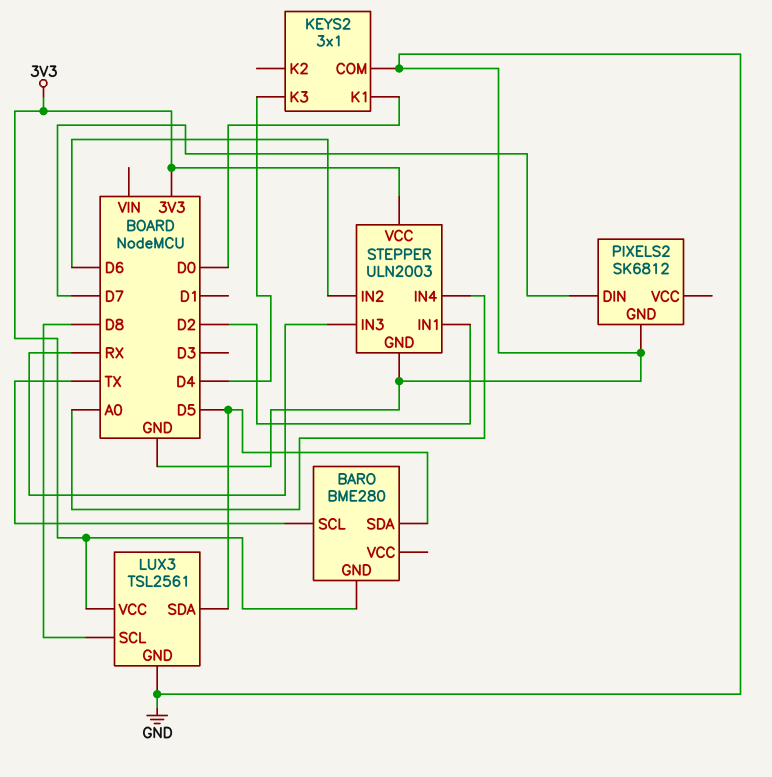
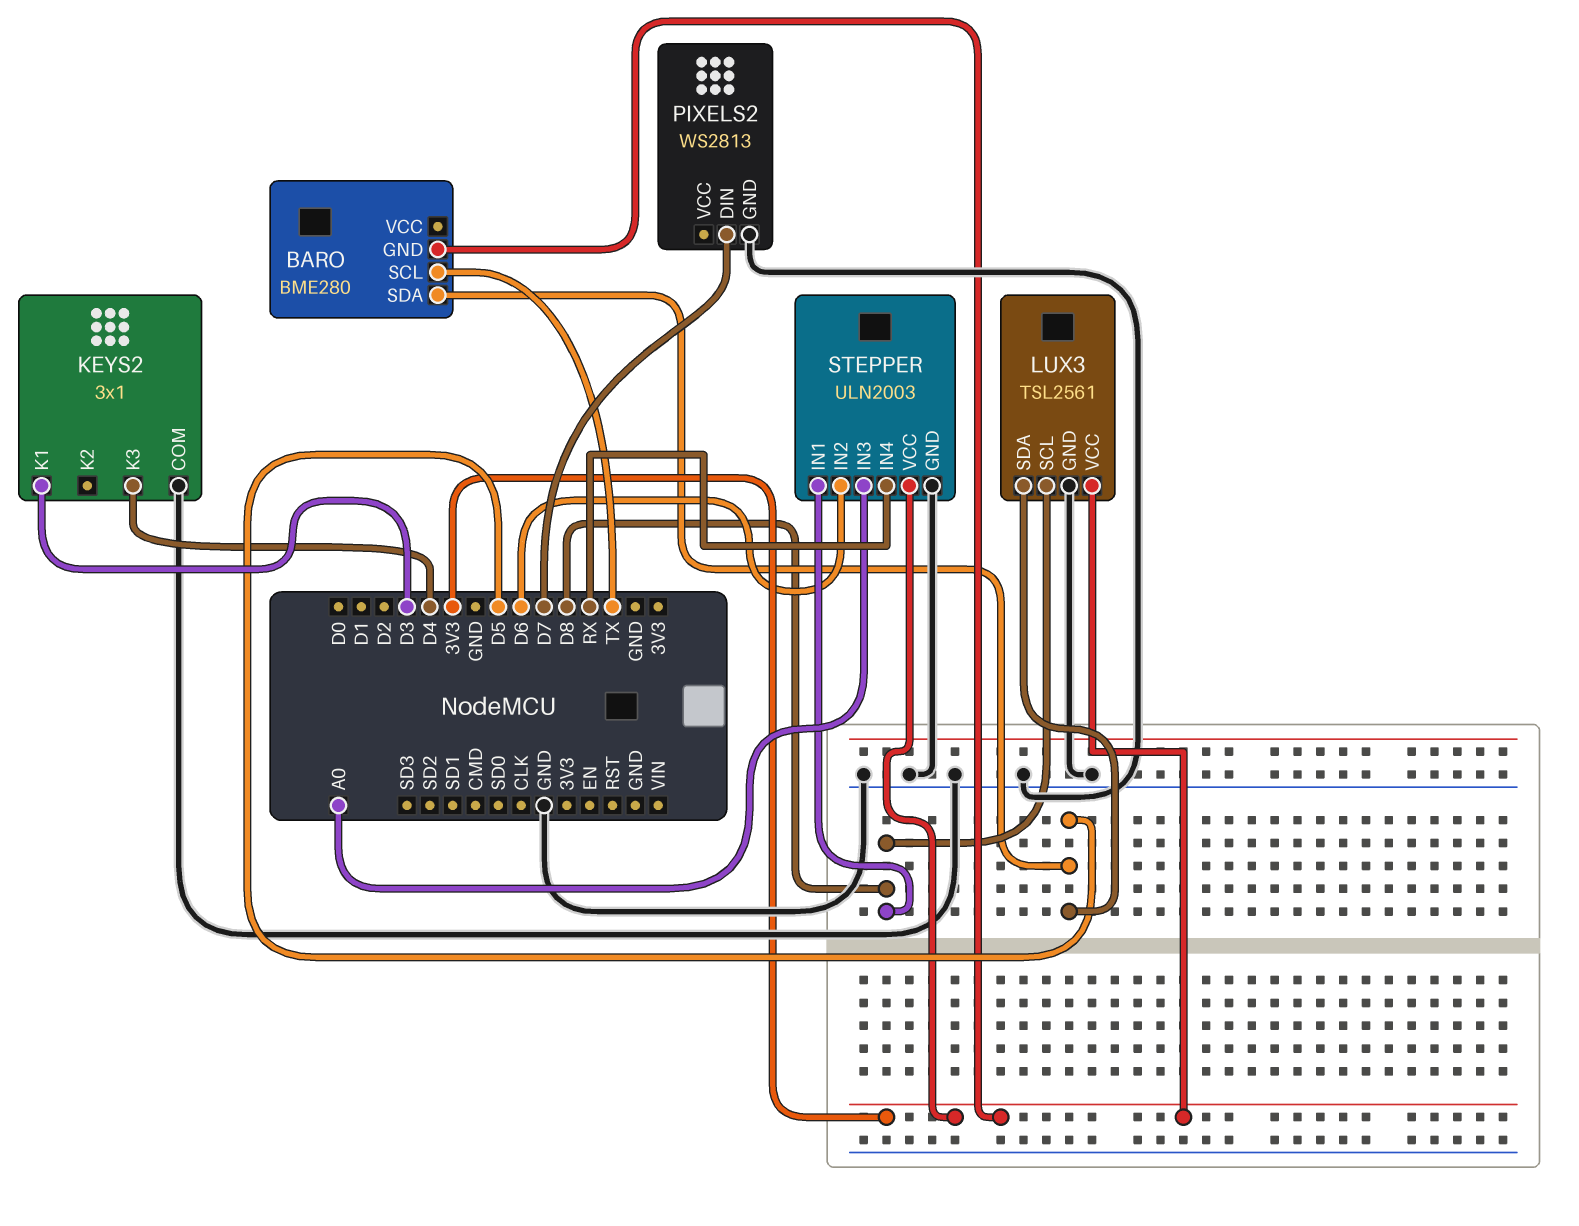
KEYS2 pin K1: D0 -> D3
PIXELS2: SK6812 -> WS2813
STEPPER pin IN1: D2 -> D8
STEPPER pin IN3: RX -> A0
STEPPER pin IN4: A0 -> RX

